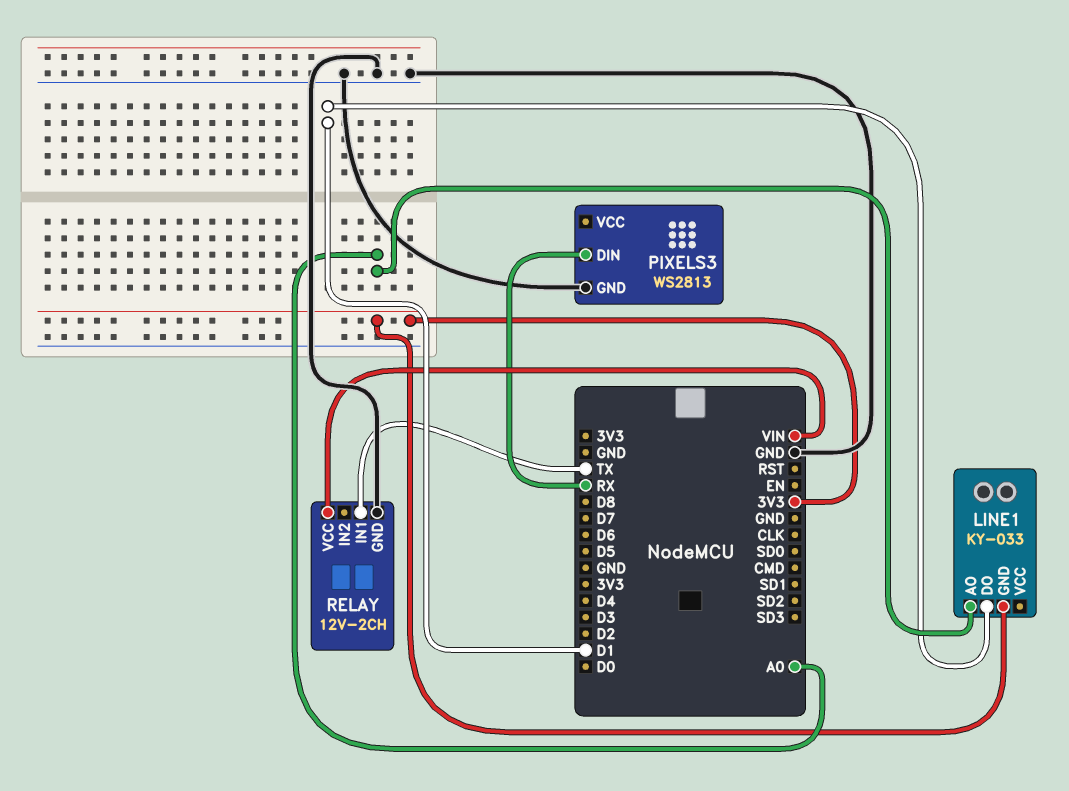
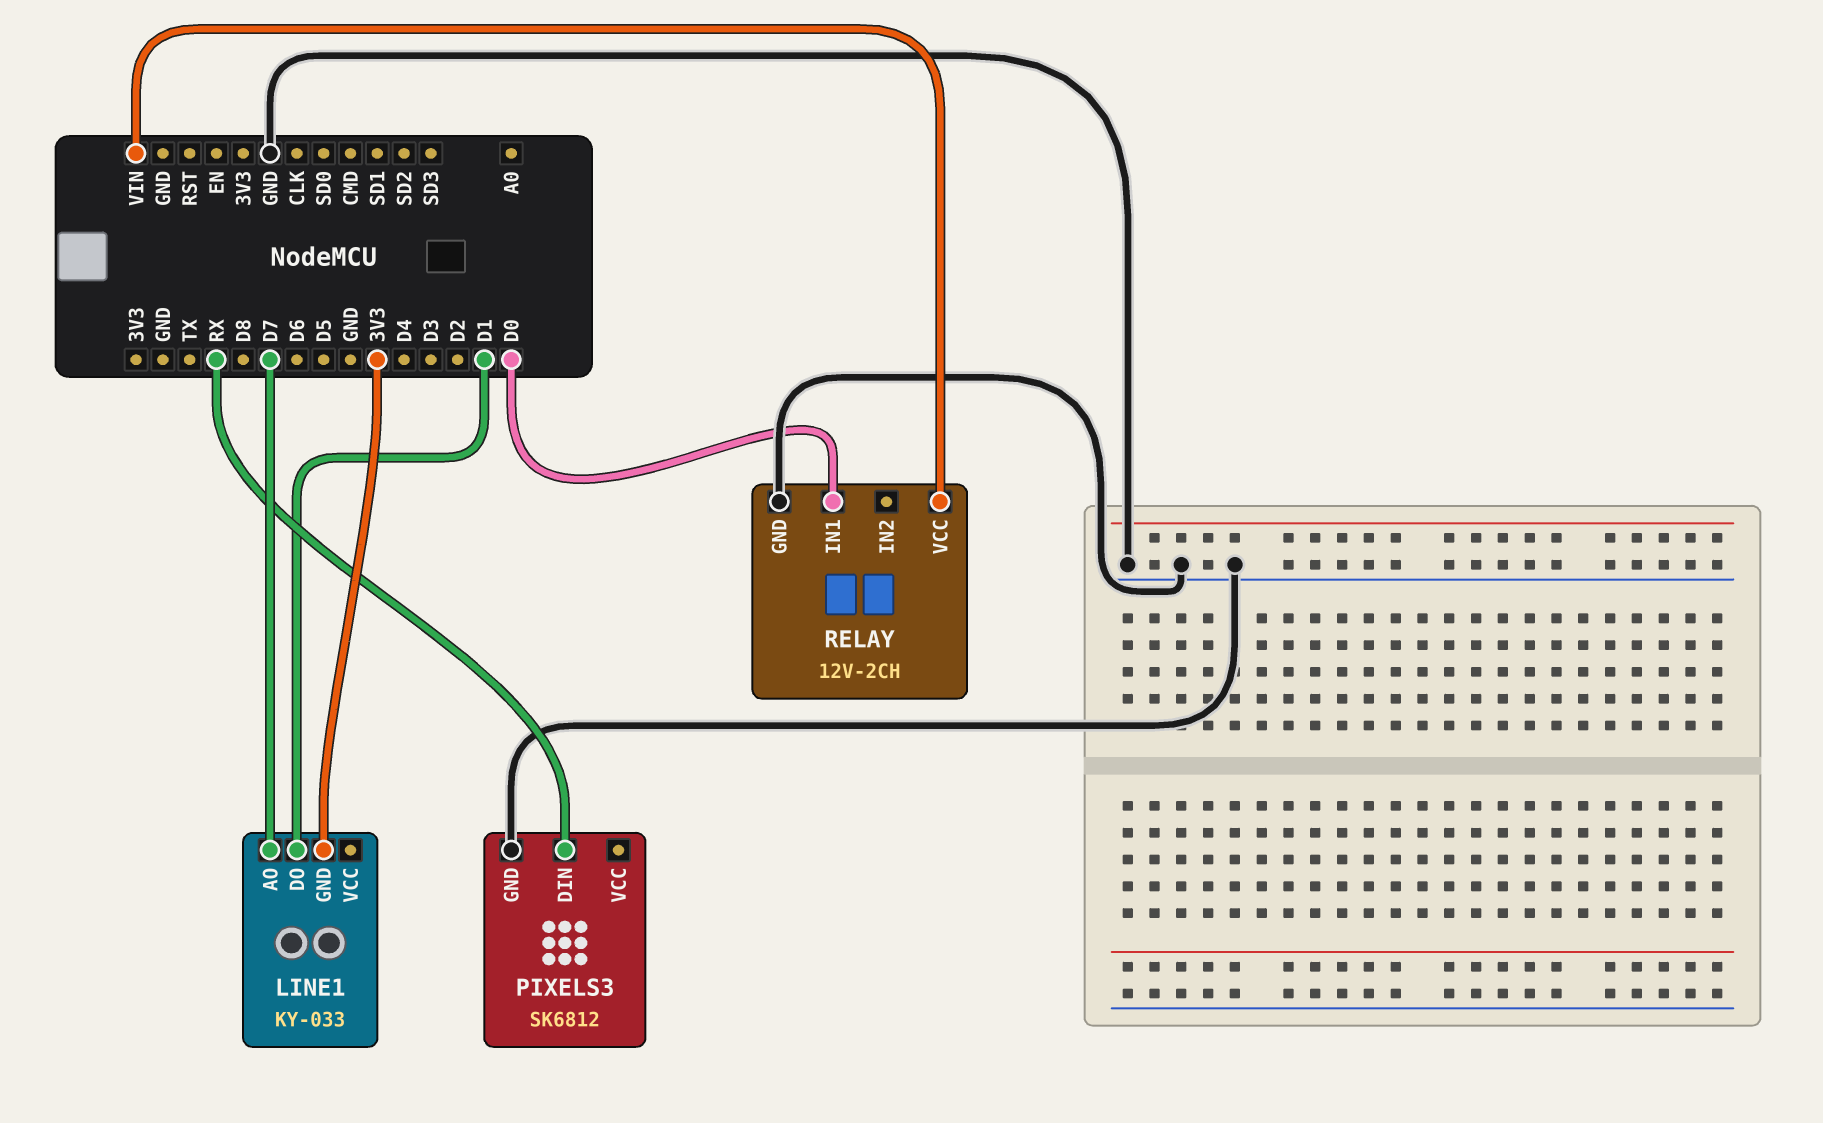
LINE1 pin AO: A0 -> D7
PIXELS3: WS2813 -> SK6812
RELAY pin IN1: TX -> D0

